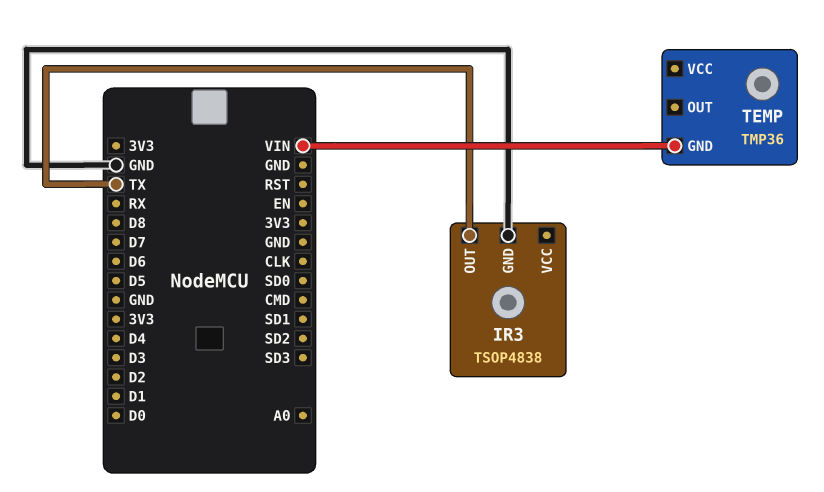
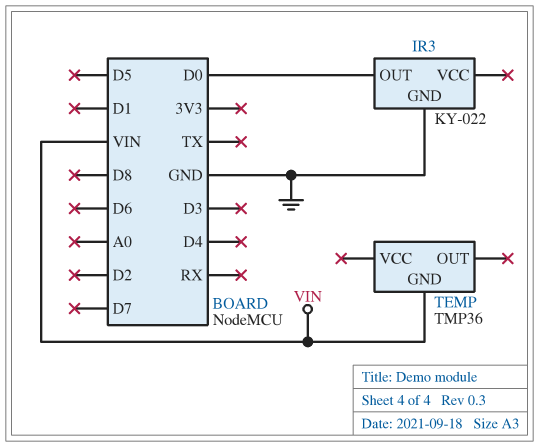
IR3: TSOP4838 -> KY-022
IR3 pin OUT: TX -> D0

